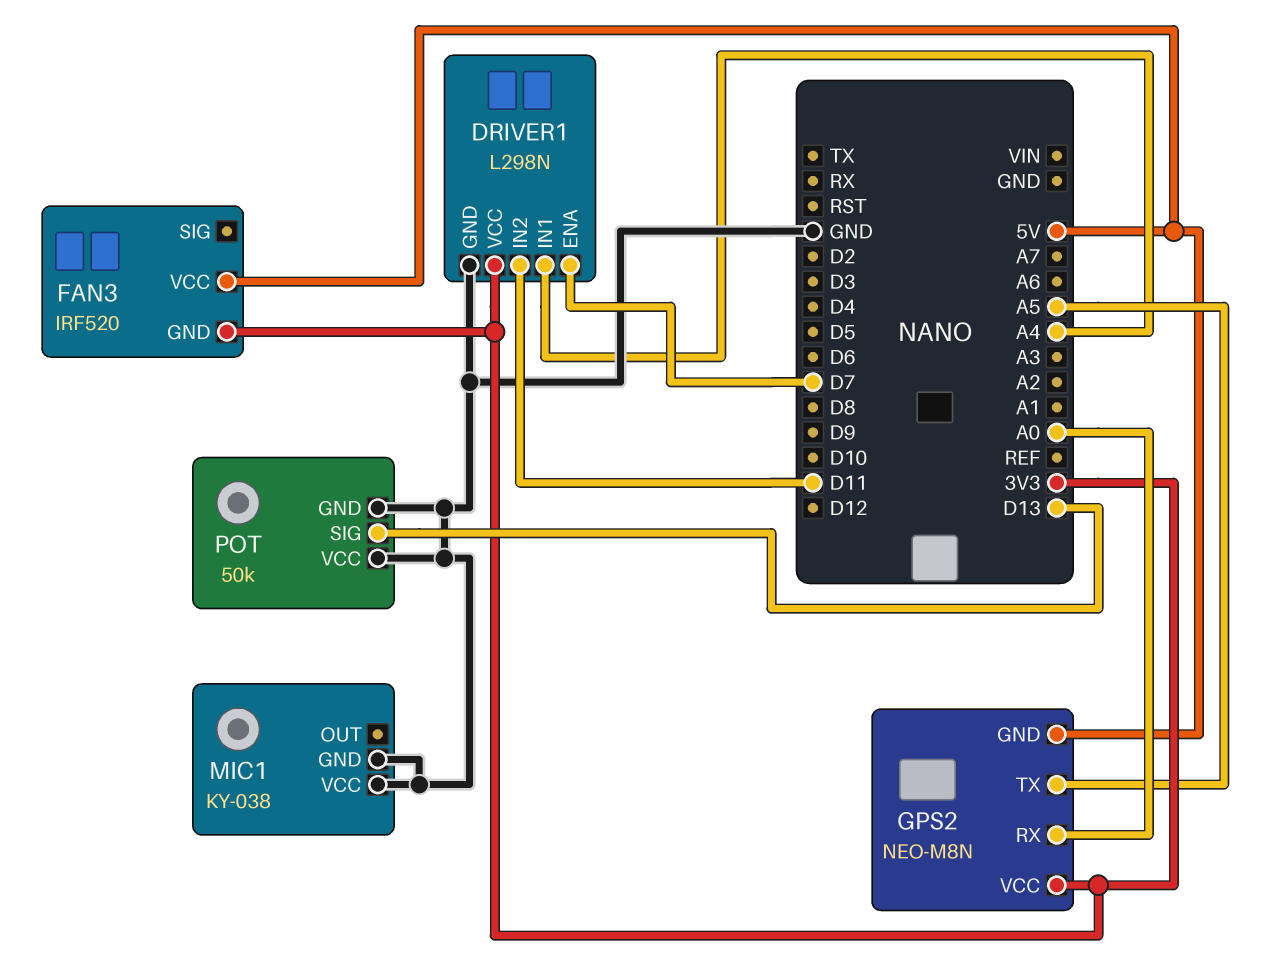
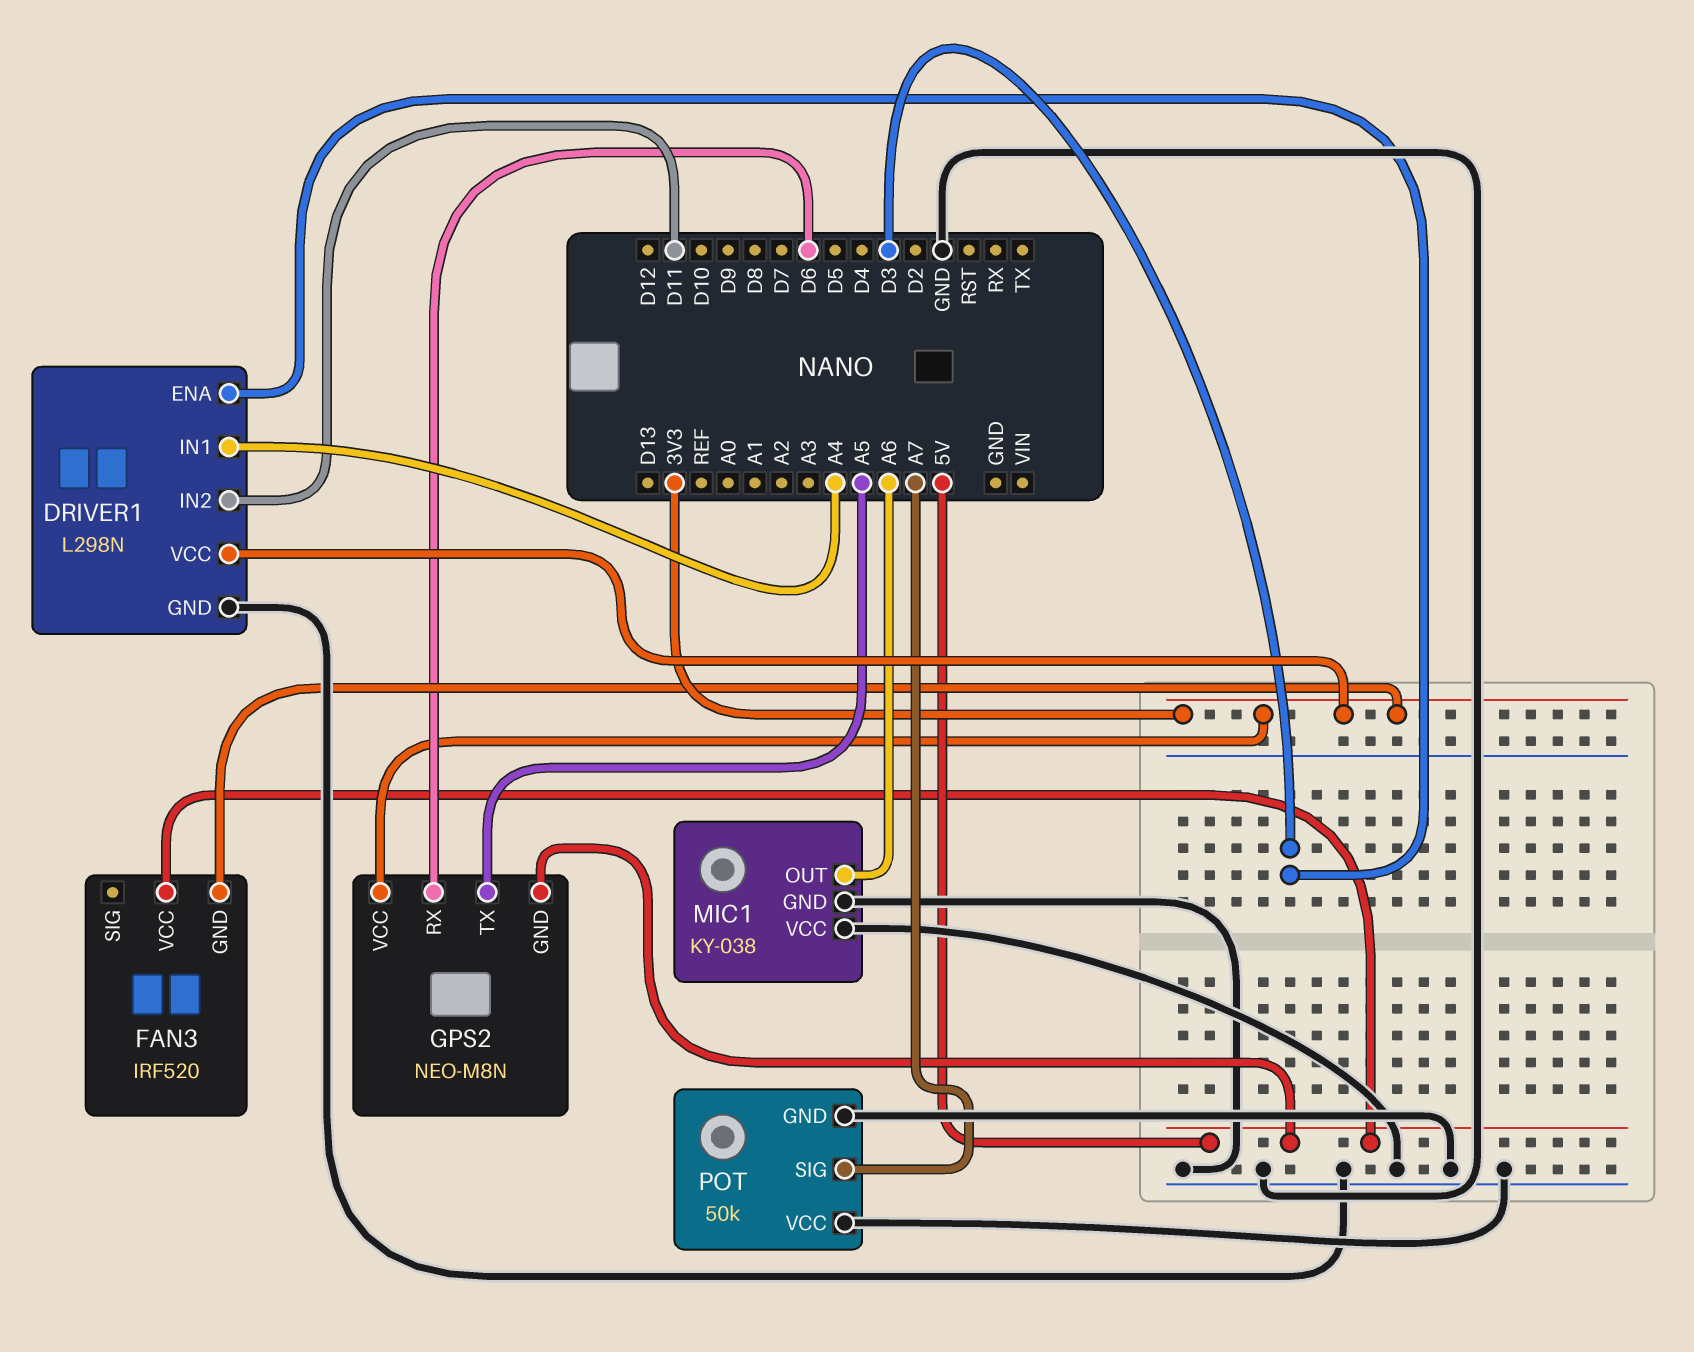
DRIVER1 pin ENA: D7 -> D3
GPS2 pin RX: A0 -> D6
MIC1 pin OUT: none -> A6
POT pin SIG: D13 -> A7

